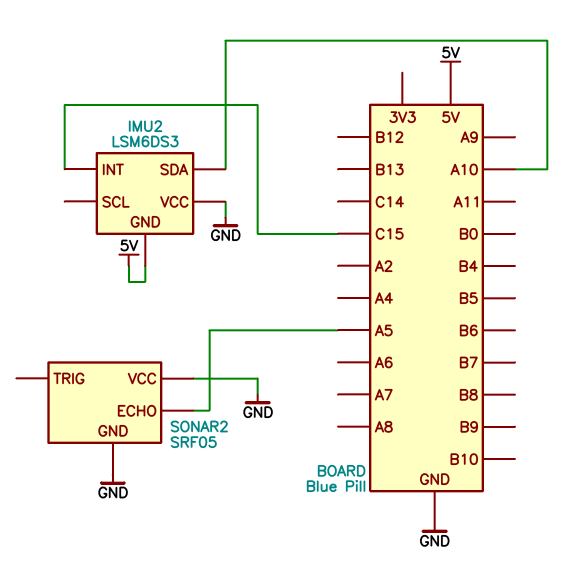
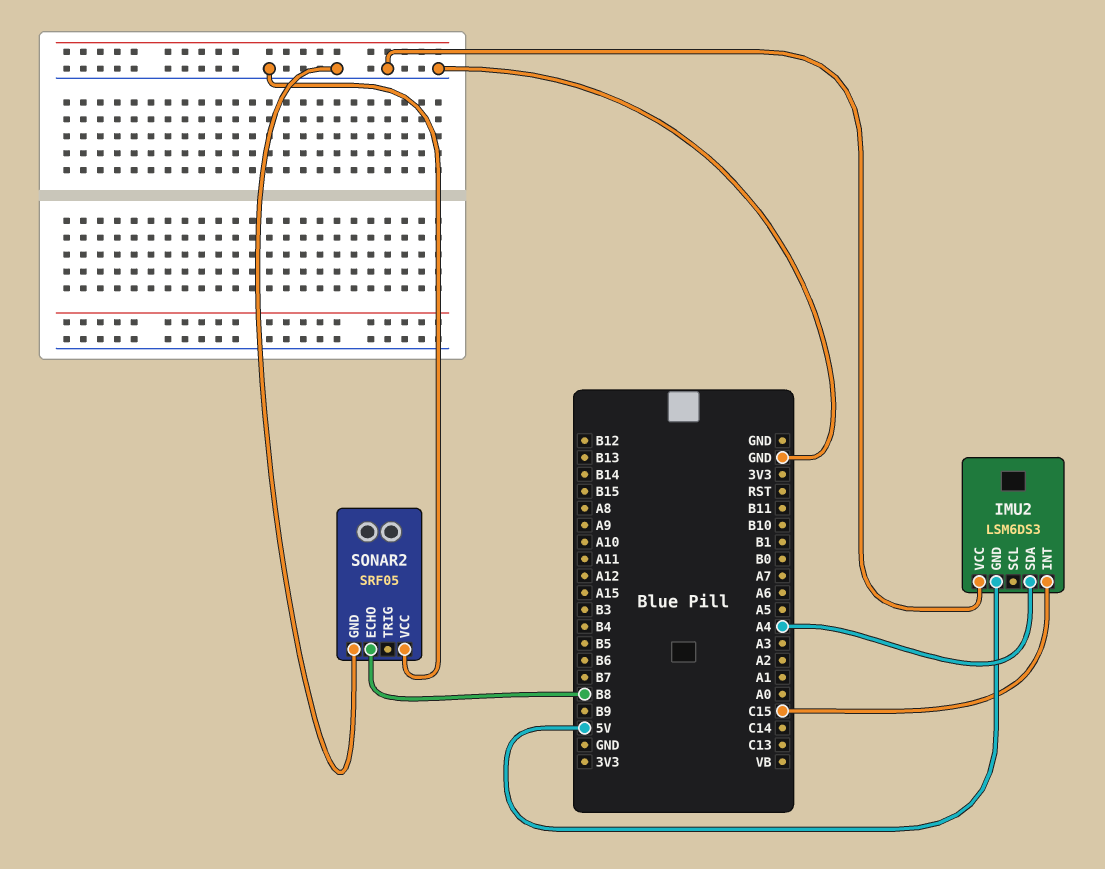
IMU2 pin SDA: A10 -> A4
SONAR2 pin ECHO: A5 -> B8

